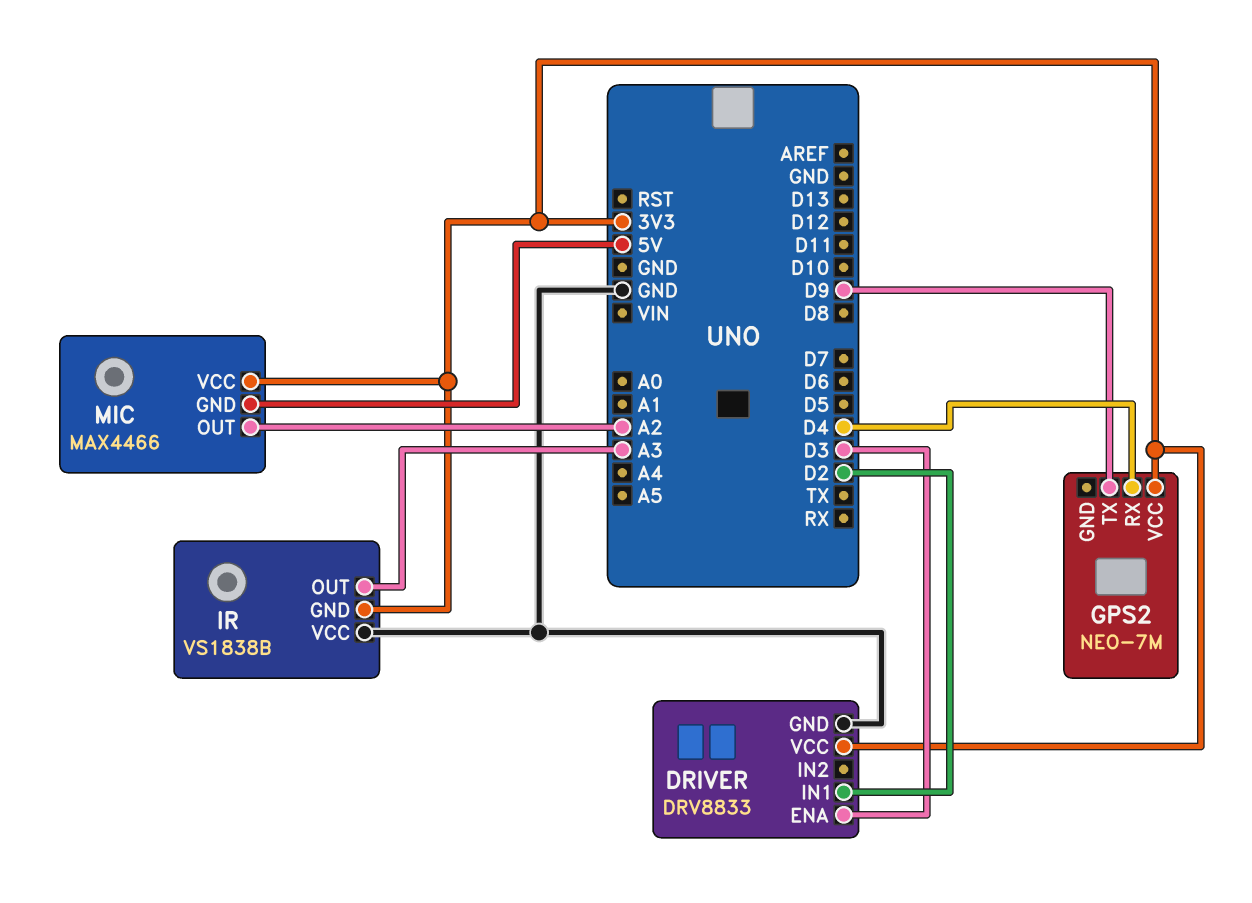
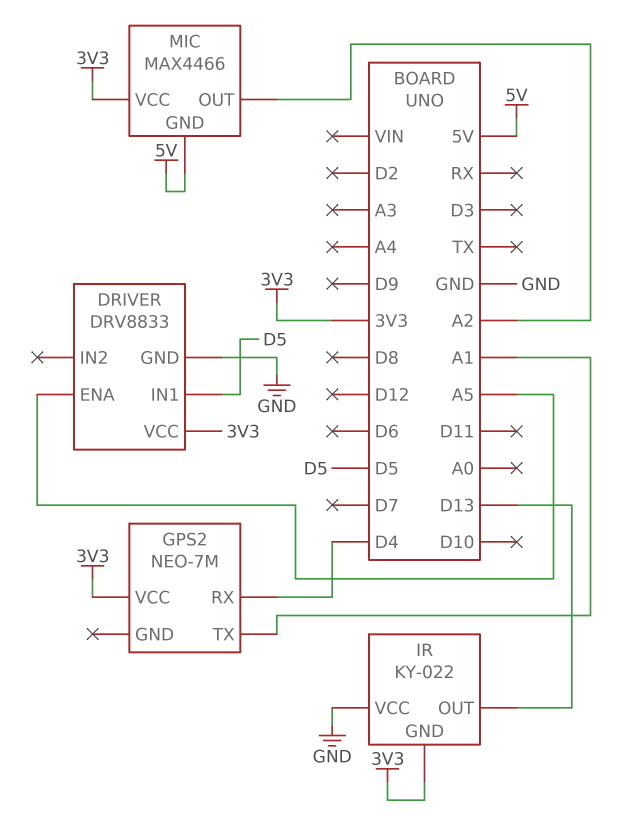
DRIVER pin ENA: D3 -> A5
DRIVER pin IN1: D2 -> D5
GPS2 pin TX: D9 -> A1
IR: VS1838B -> KY-022
IR pin OUT: A3 -> D13

